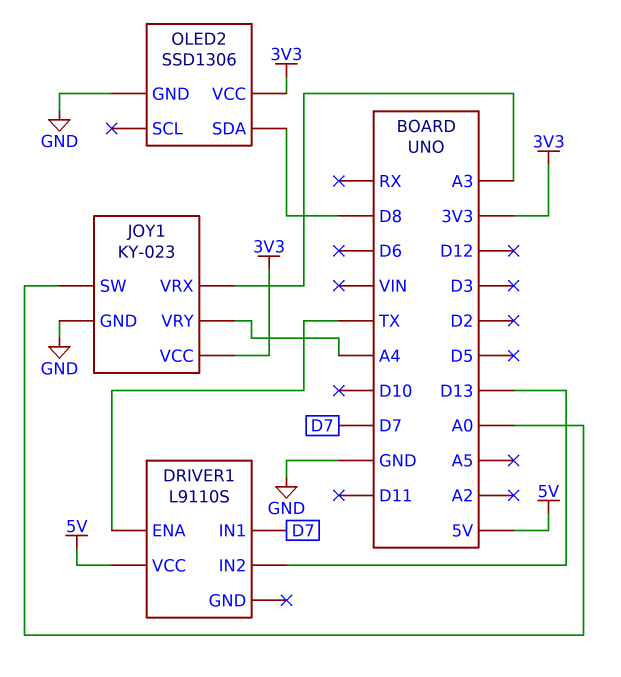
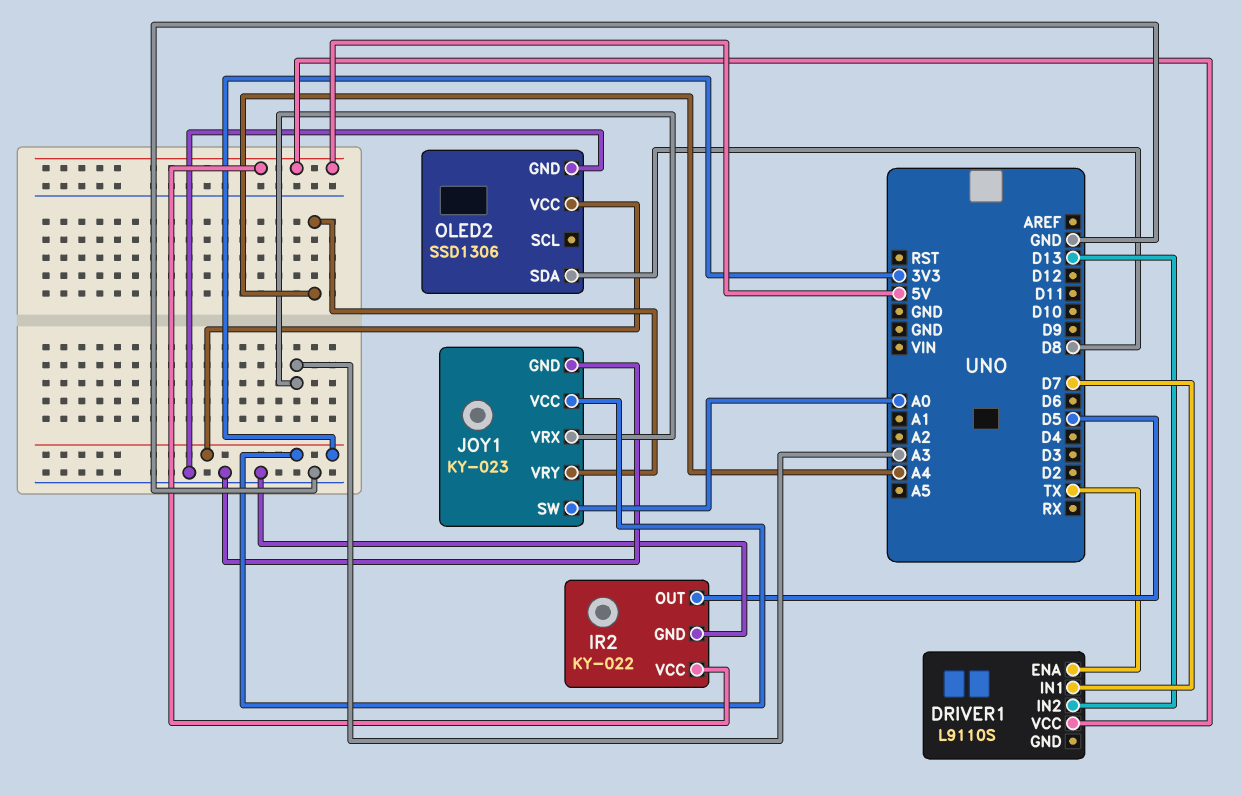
IR2: none -> KY-022
IR2 pin GND: none -> GND
IR2 pin OUT: none -> D5
IR2 pin VCC: none -> 5V

